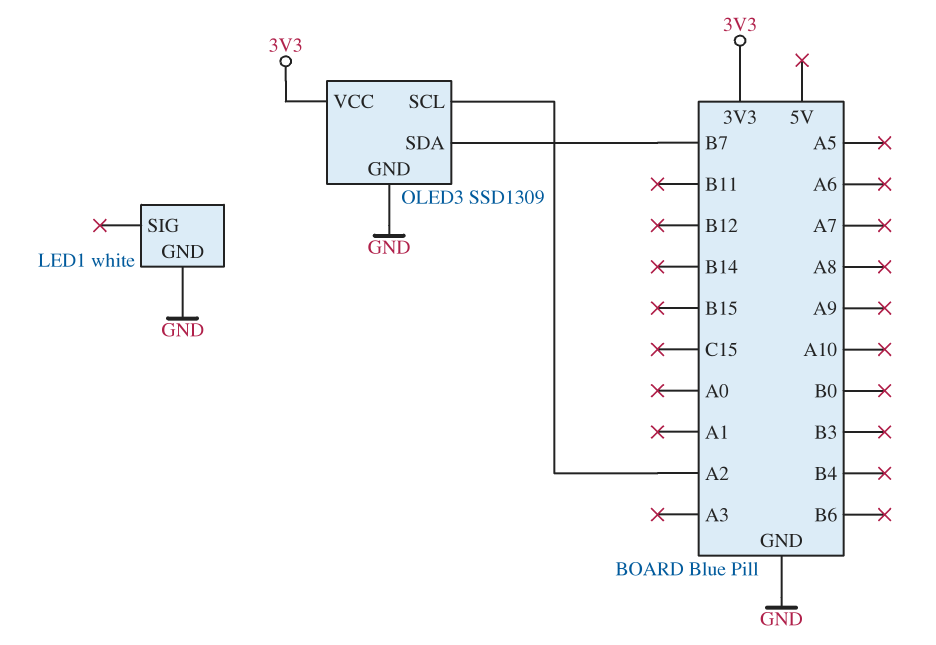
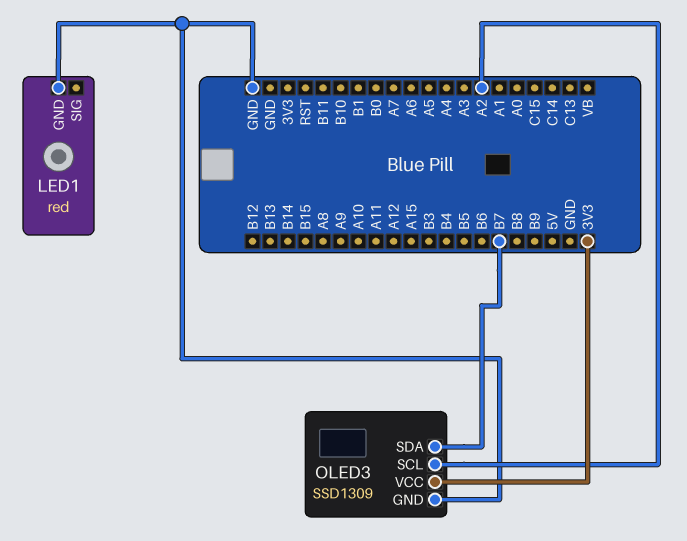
LED1: white -> red

